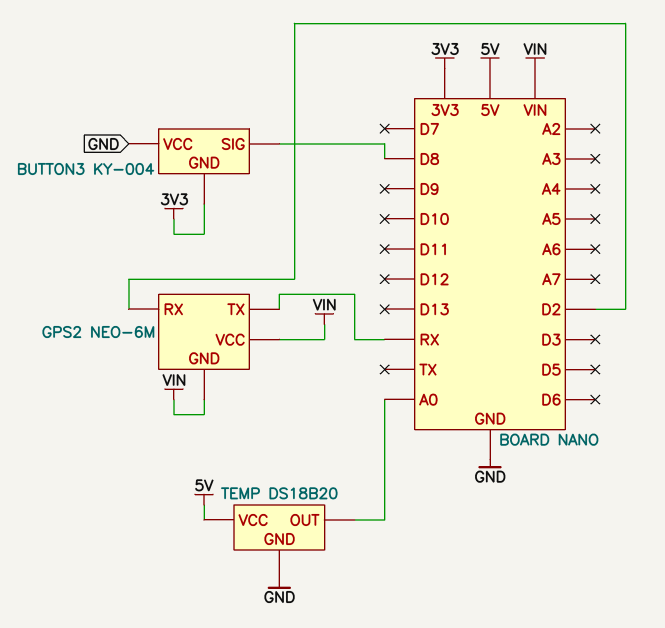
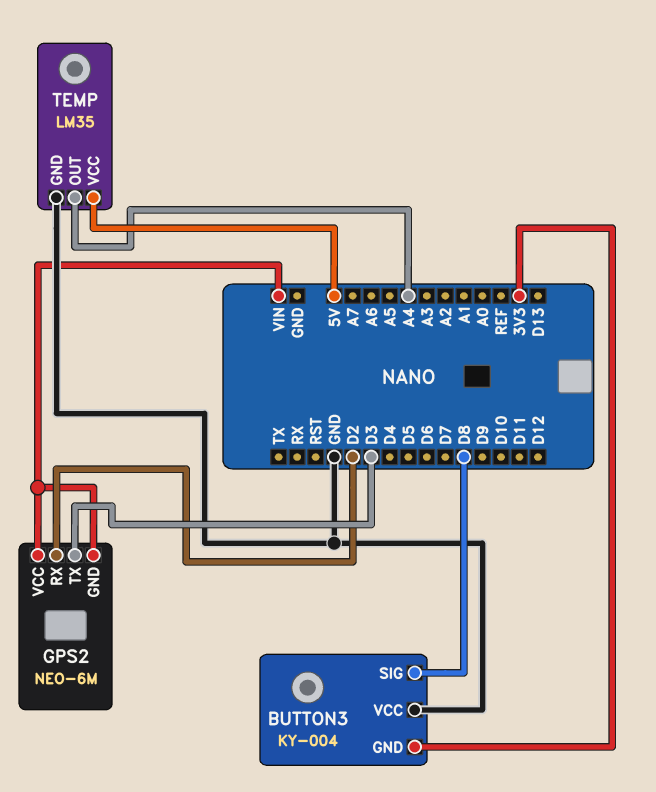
GPS2 pin TX: RX -> D3
TEMP: DS18B20 -> LM35
TEMP pin OUT: A0 -> A4

